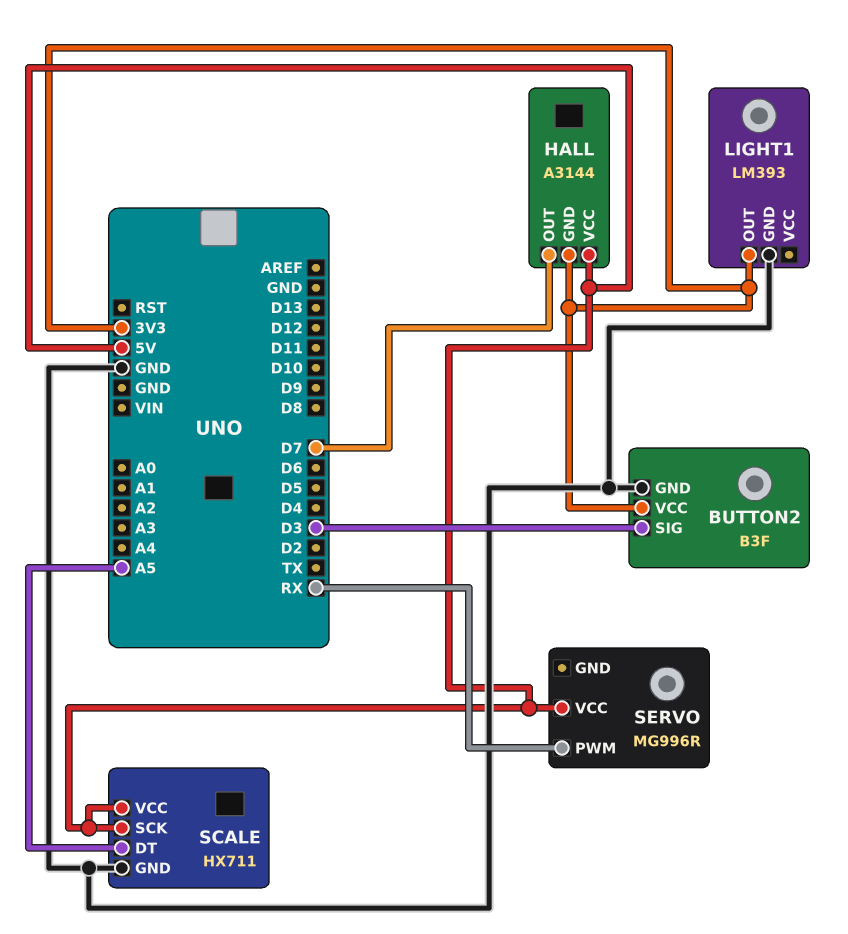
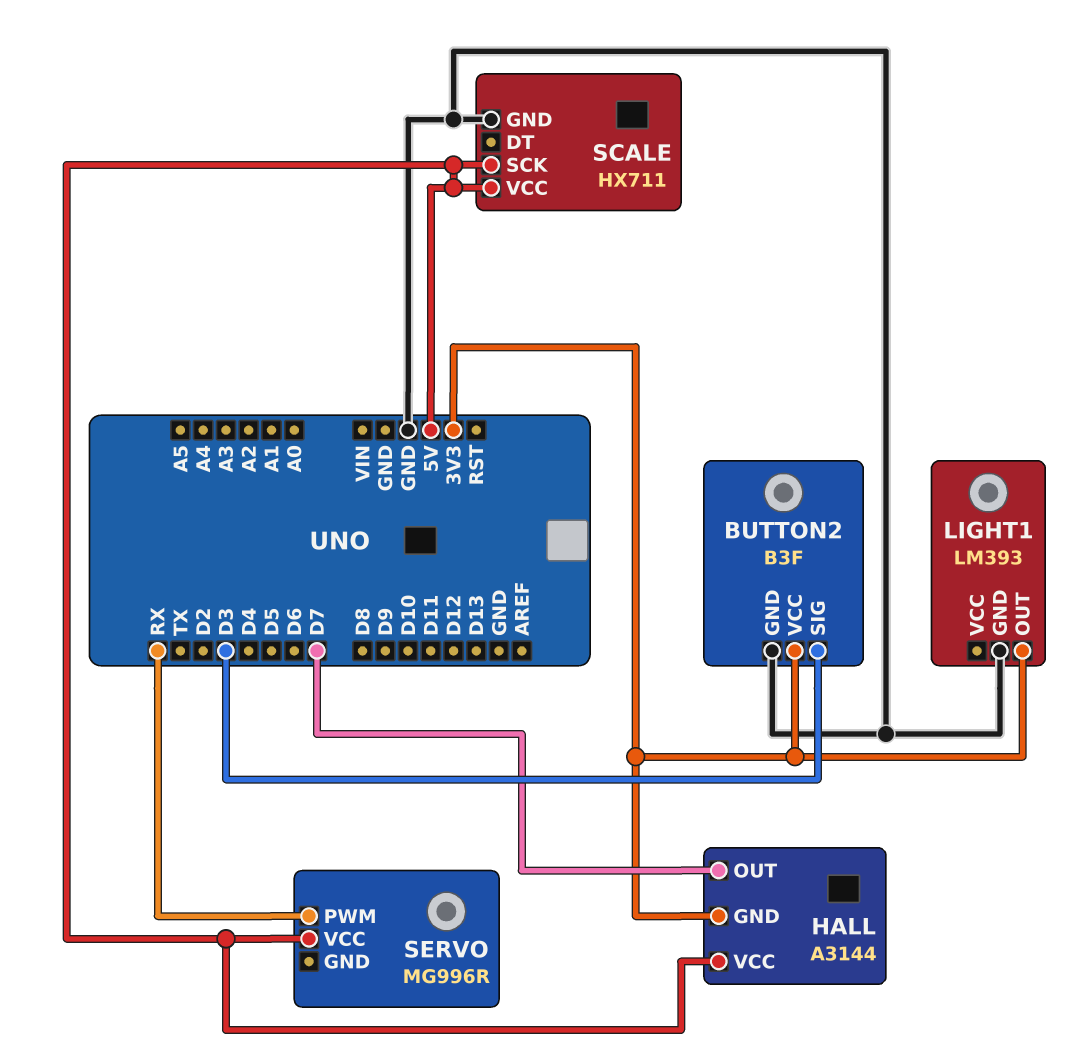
SCALE pin DT: A5 -> none

